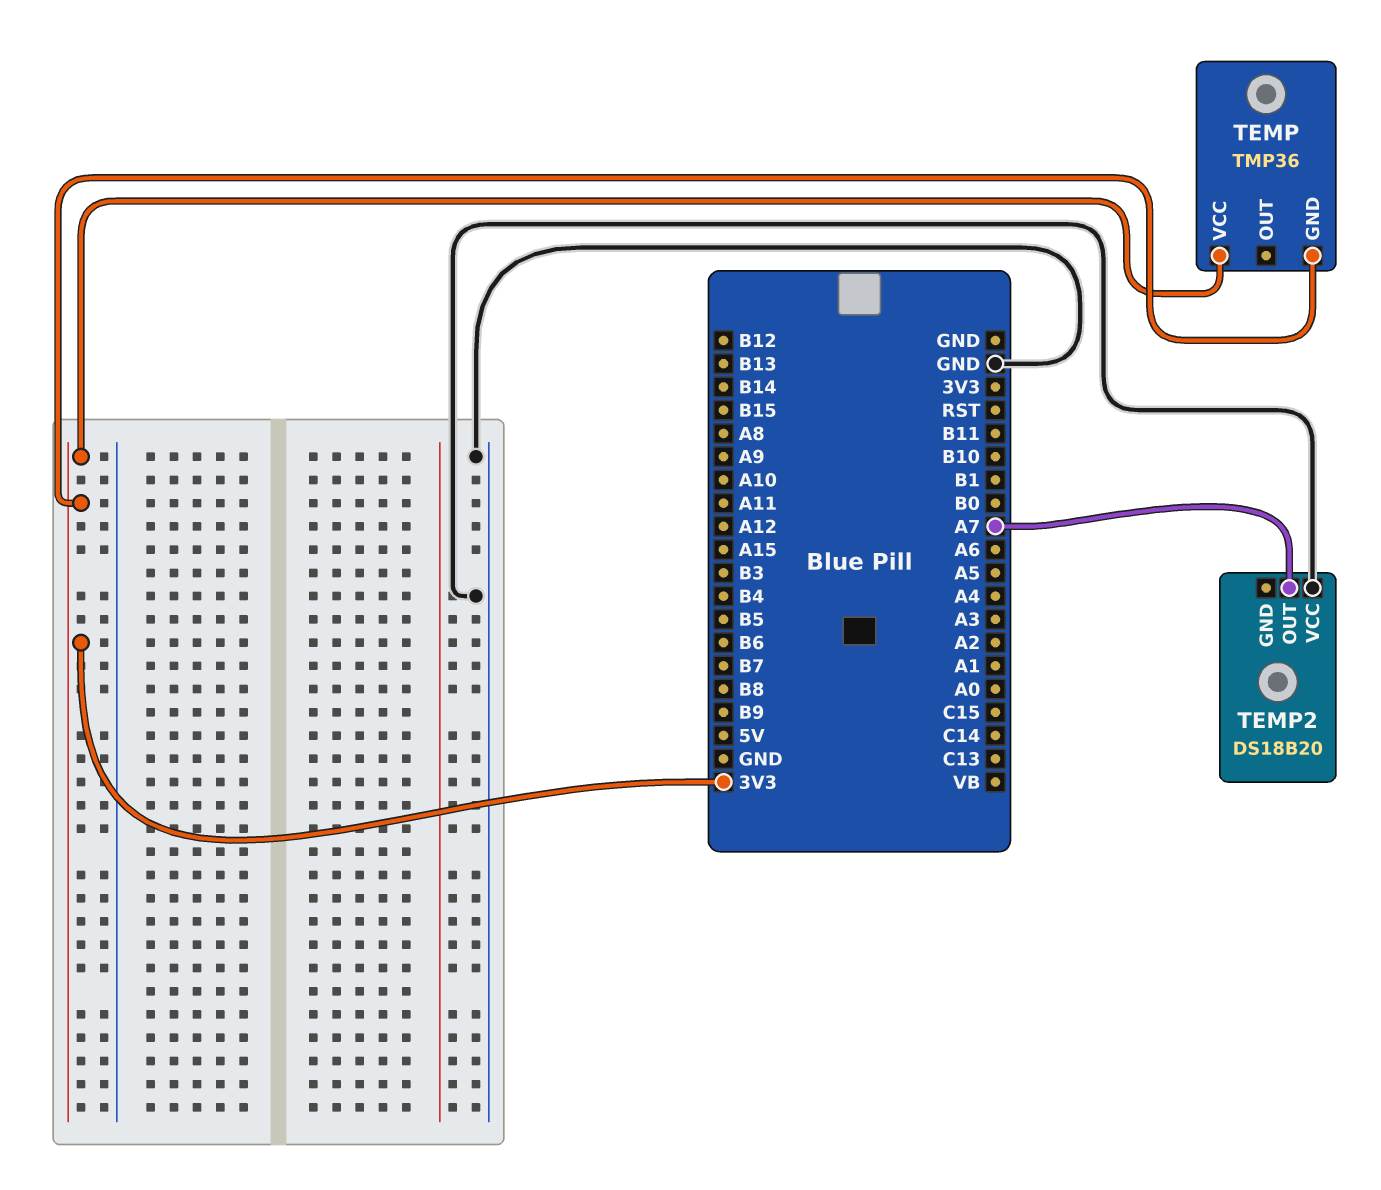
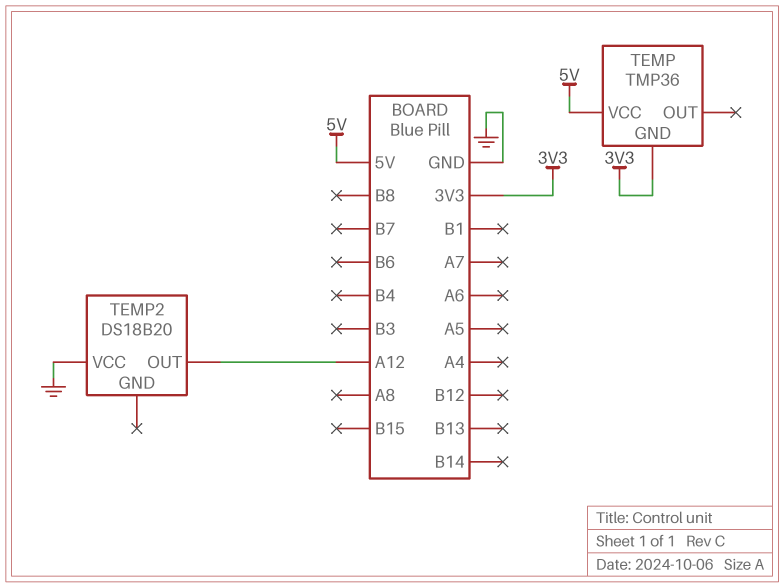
TEMP pin VCC: 3V3 -> 5V
TEMP2 pin OUT: A7 -> A12

